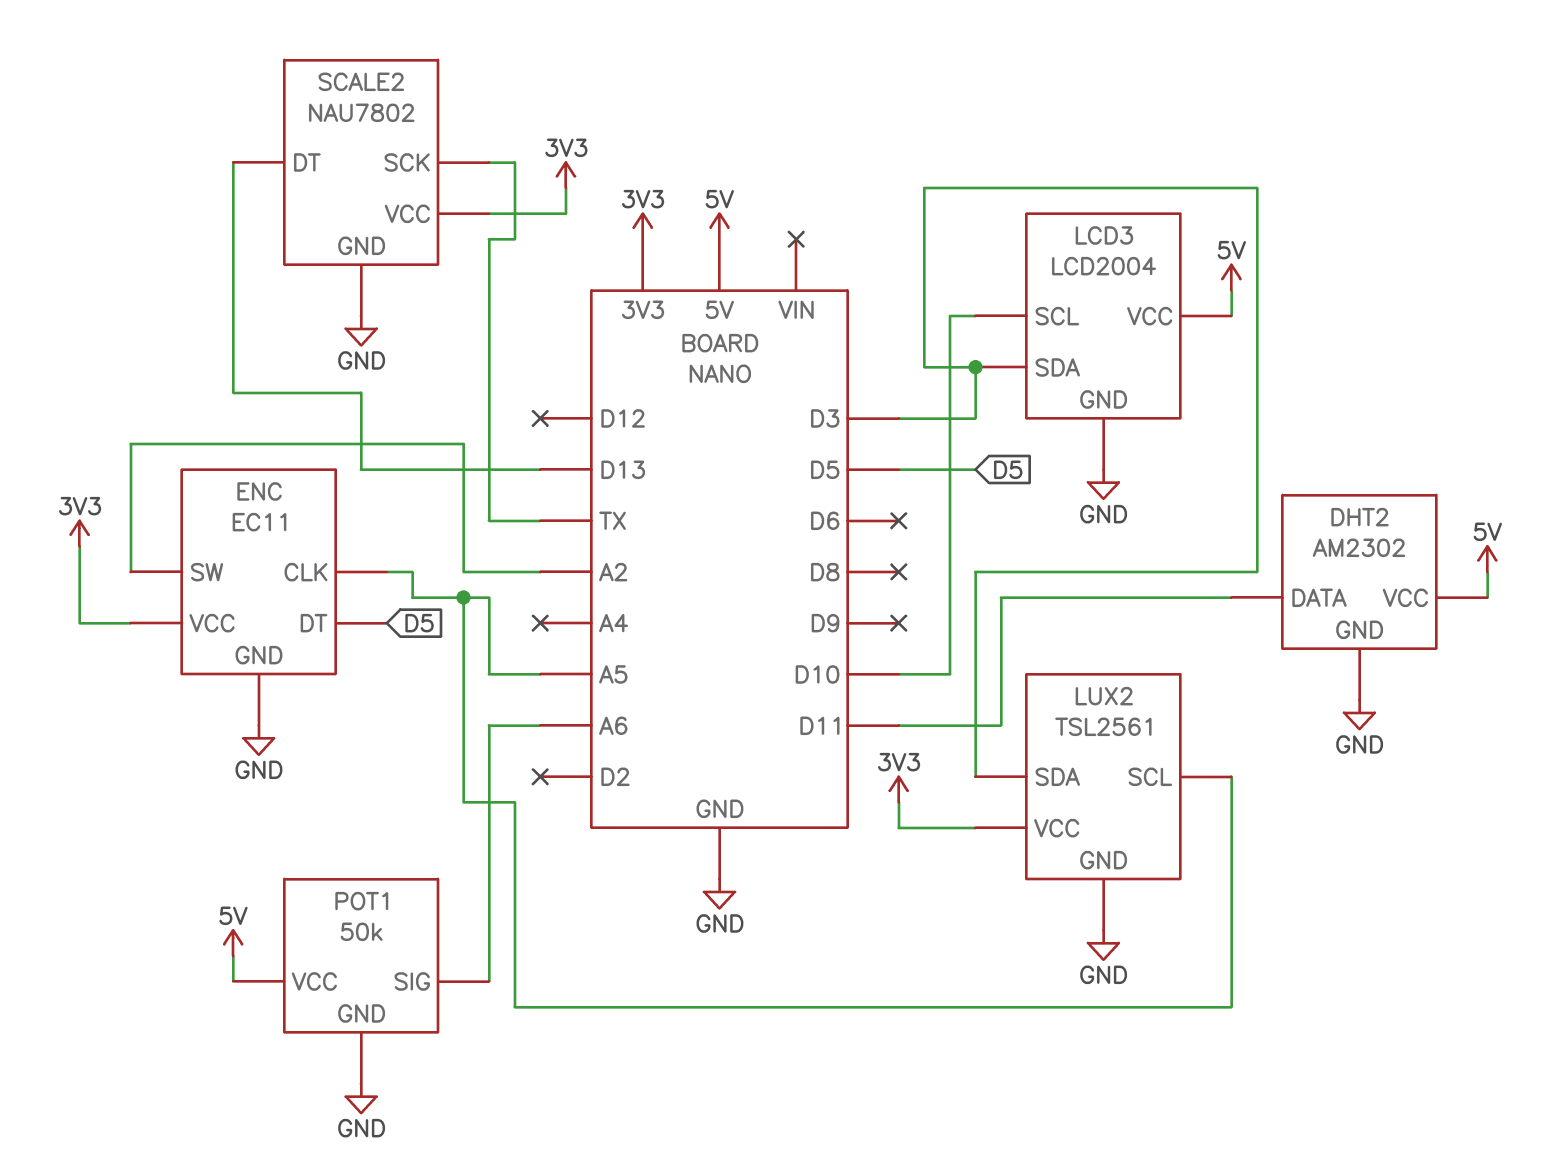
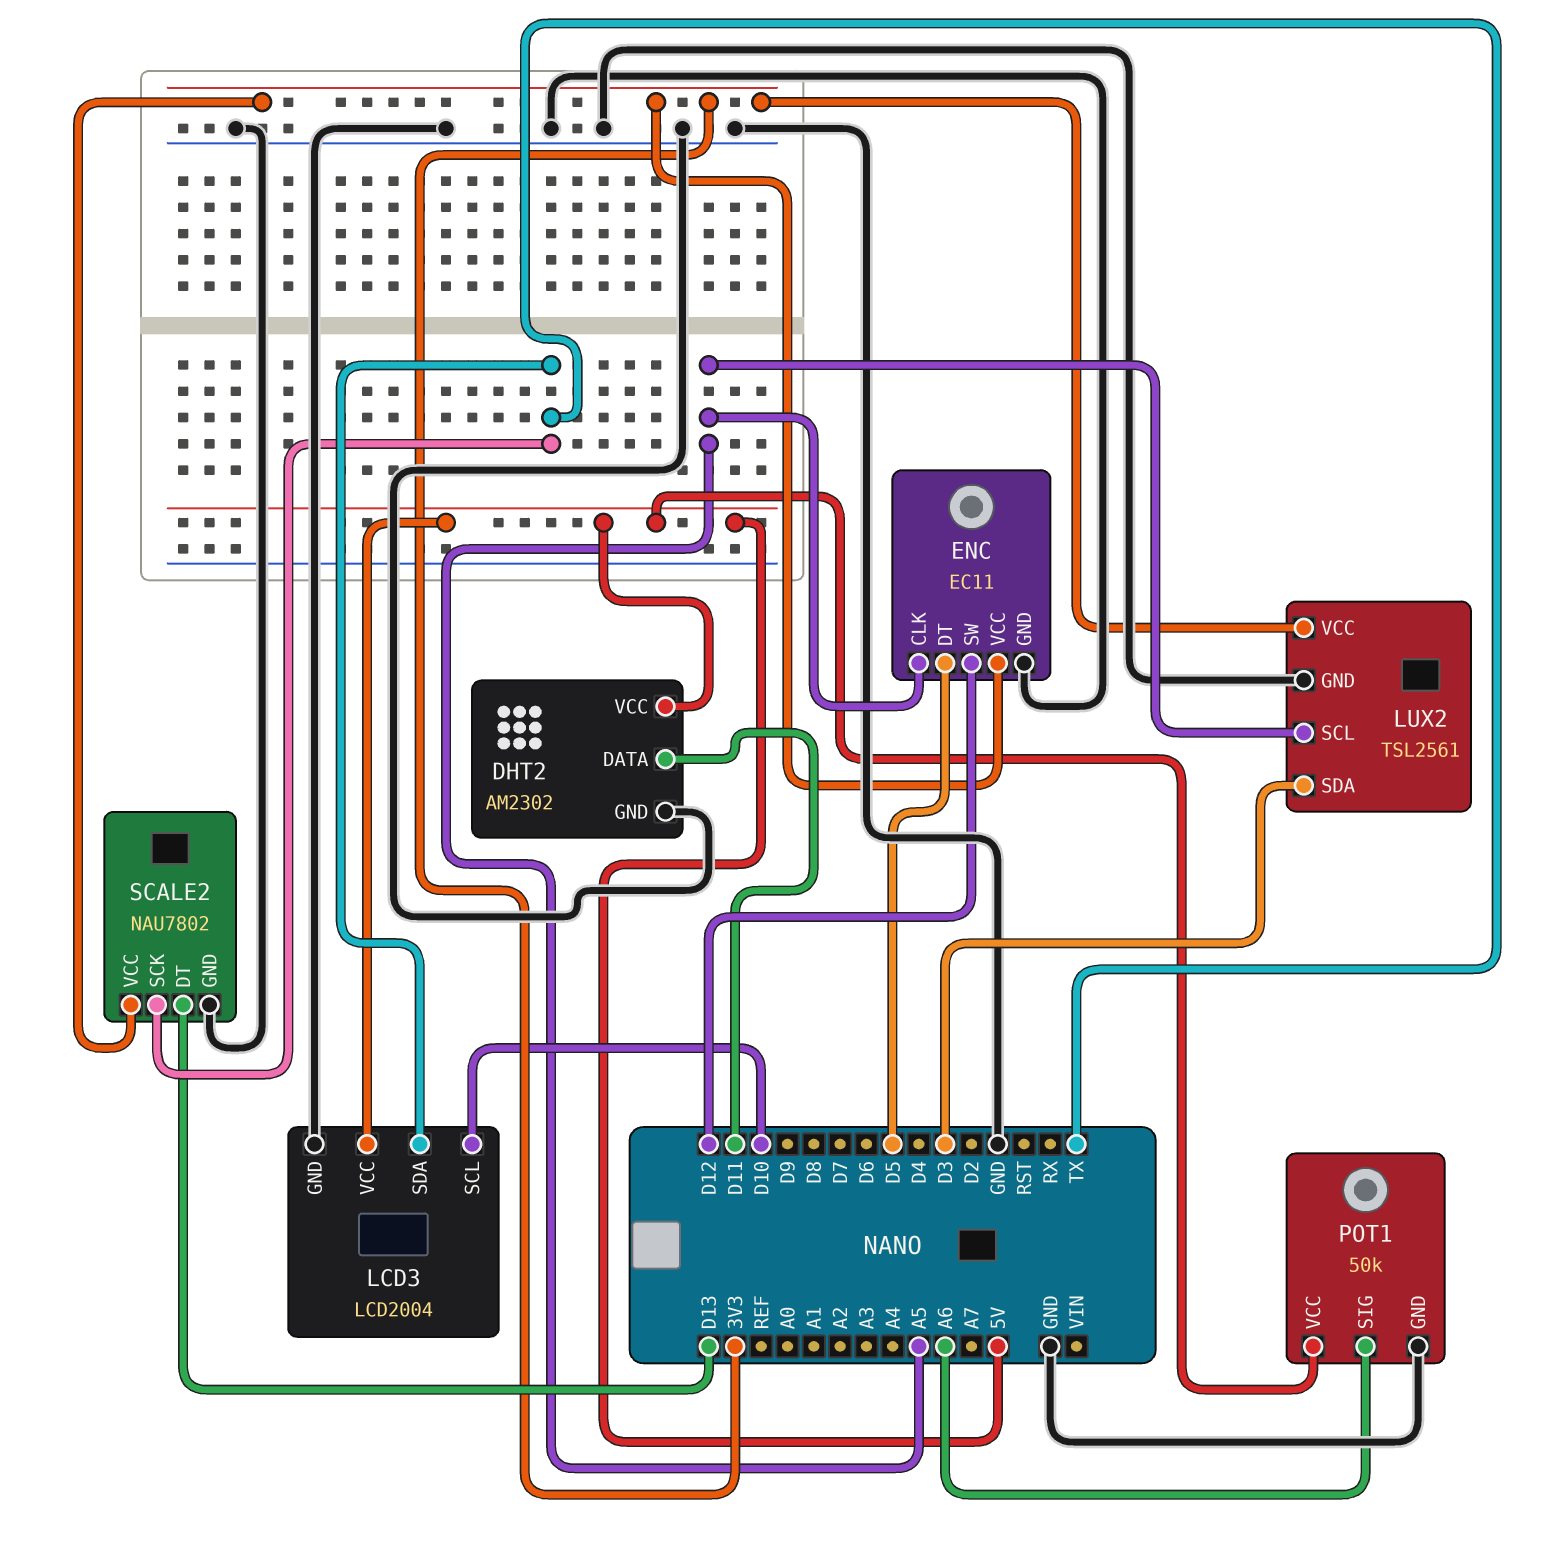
ENC pin SW: A2 -> D12
LCD3 pin SDA: D3 -> TX

